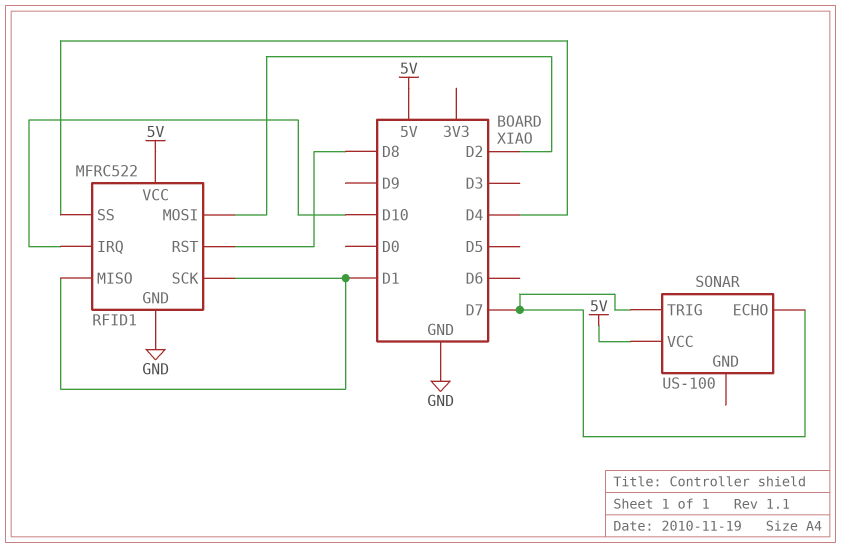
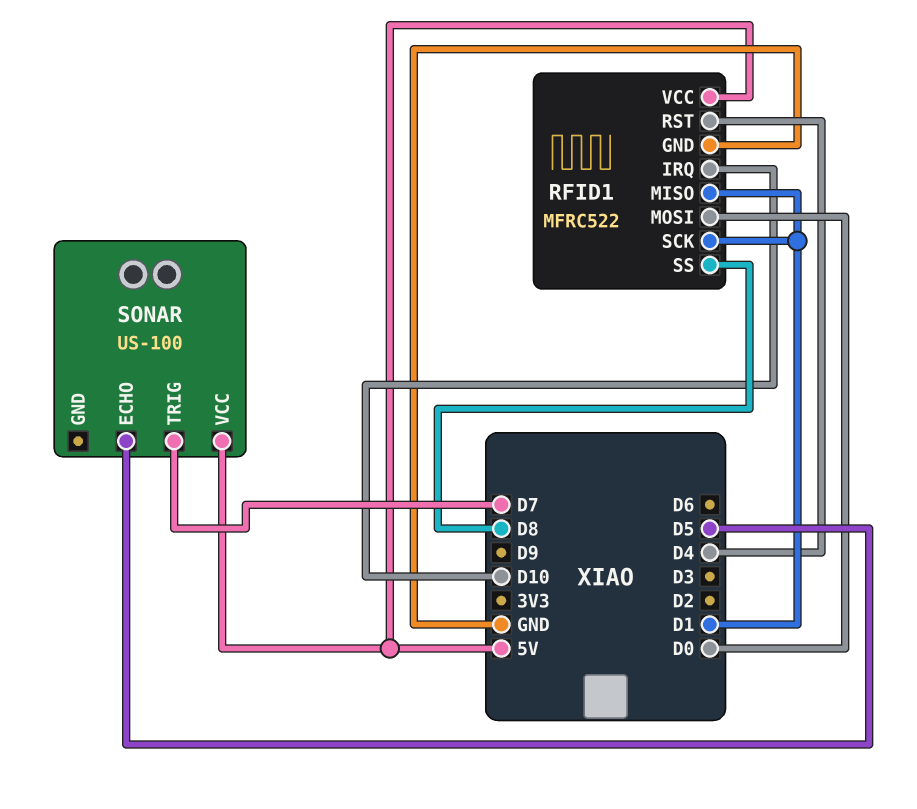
RFID1 pin MOSI: D2 -> D0
RFID1 pin RST: D8 -> D4
RFID1 pin SS: D4 -> D8
SONAR pin ECHO: D7 -> D5

